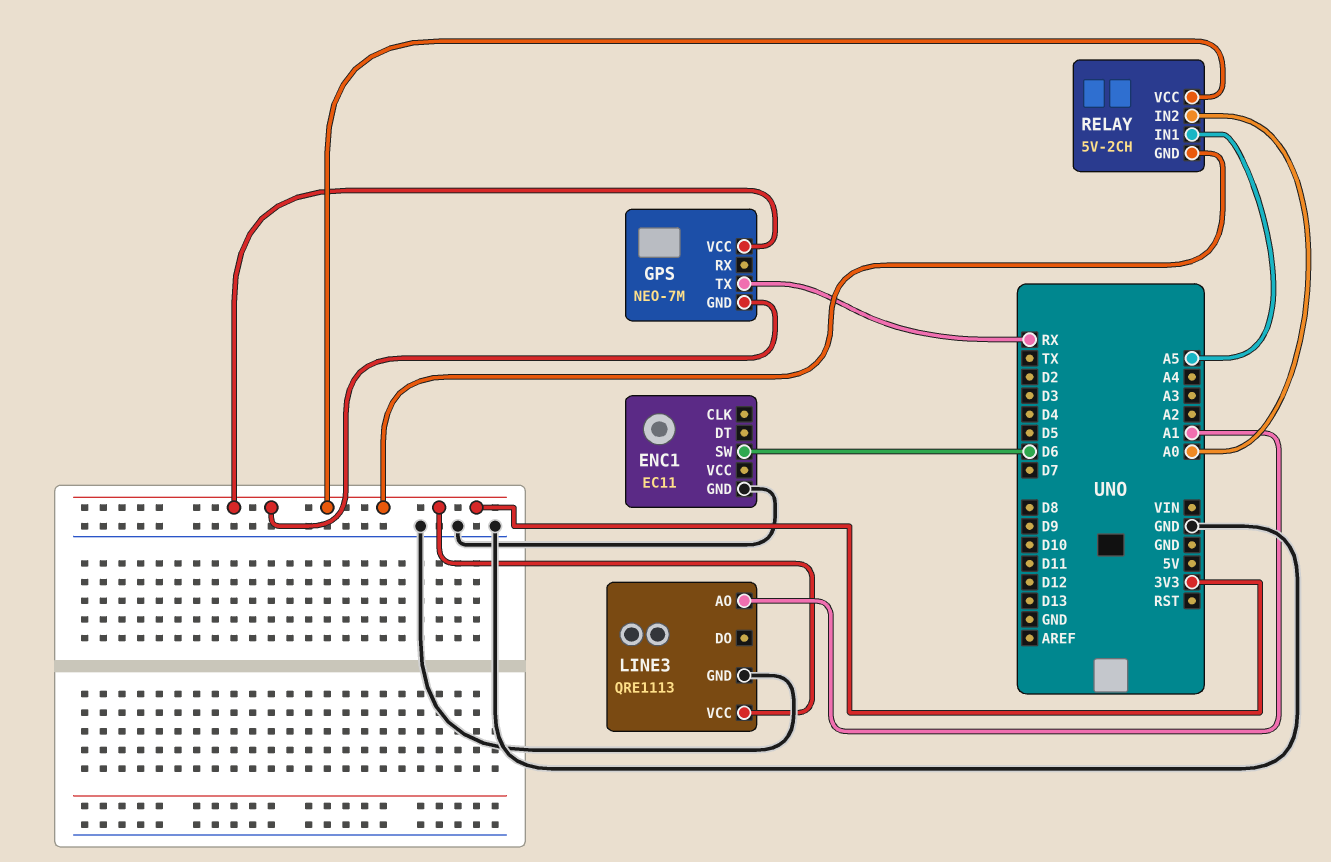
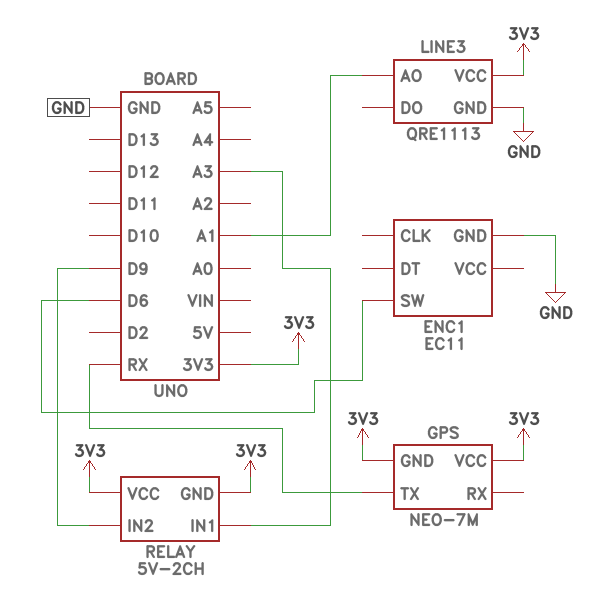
RELAY pin IN1: A5 -> A3
RELAY pin IN2: A0 -> D9

